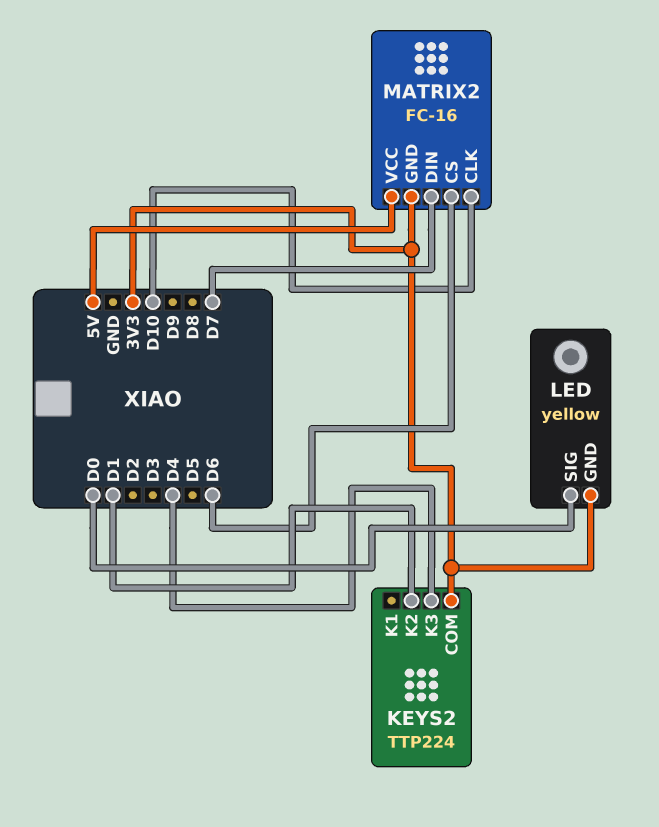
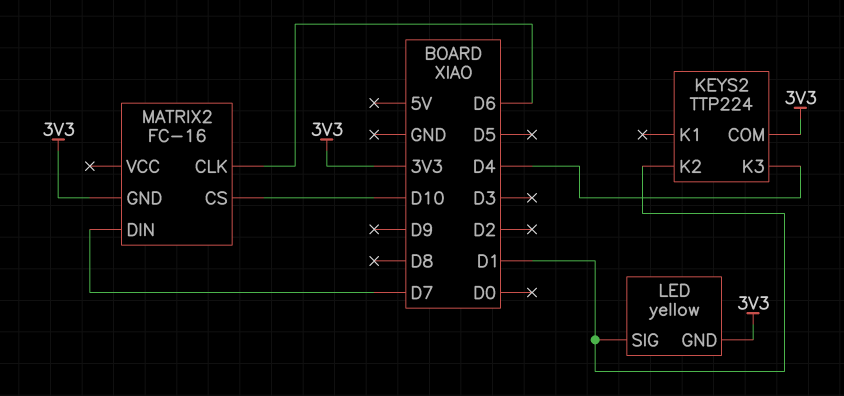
LED pin SIG: D0 -> D1
MATRIX2 pin CLK: D10 -> D6
MATRIX2 pin CS: D6 -> D10
MATRIX2 pin VCC: 5V -> none

